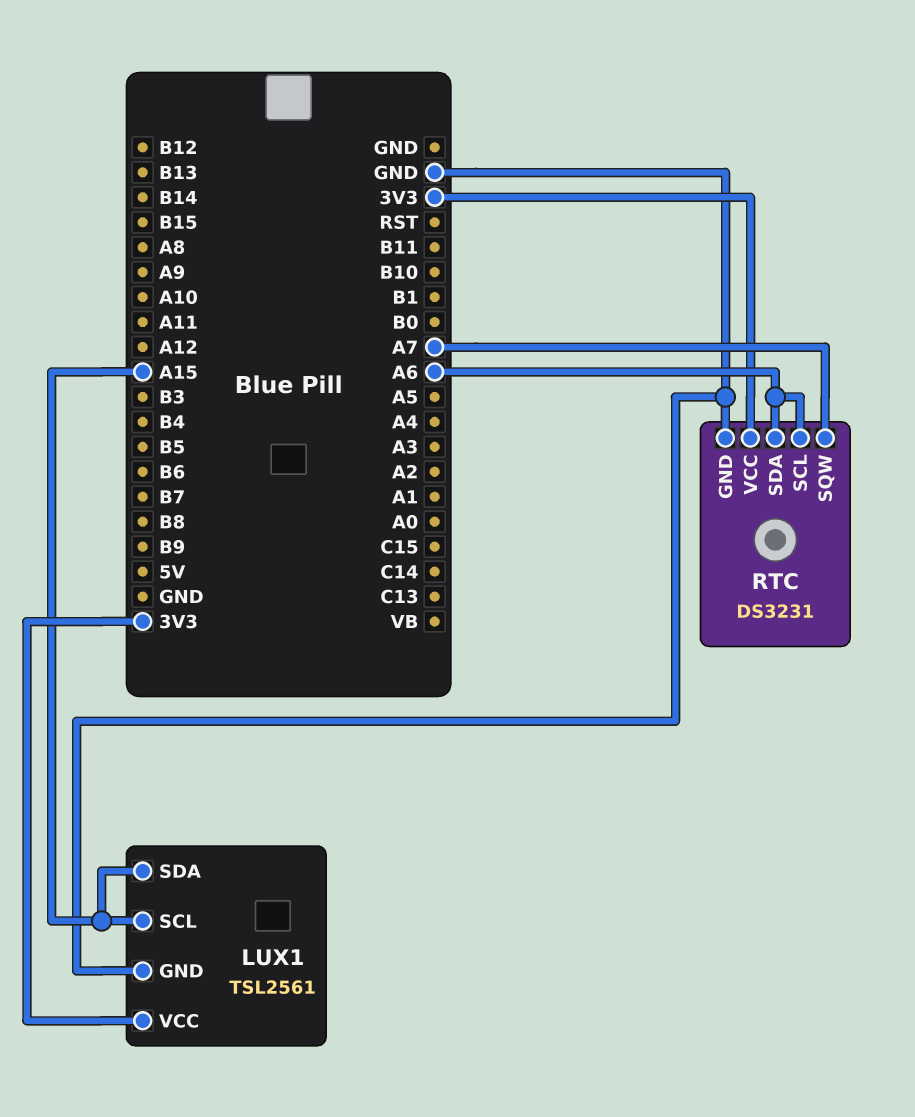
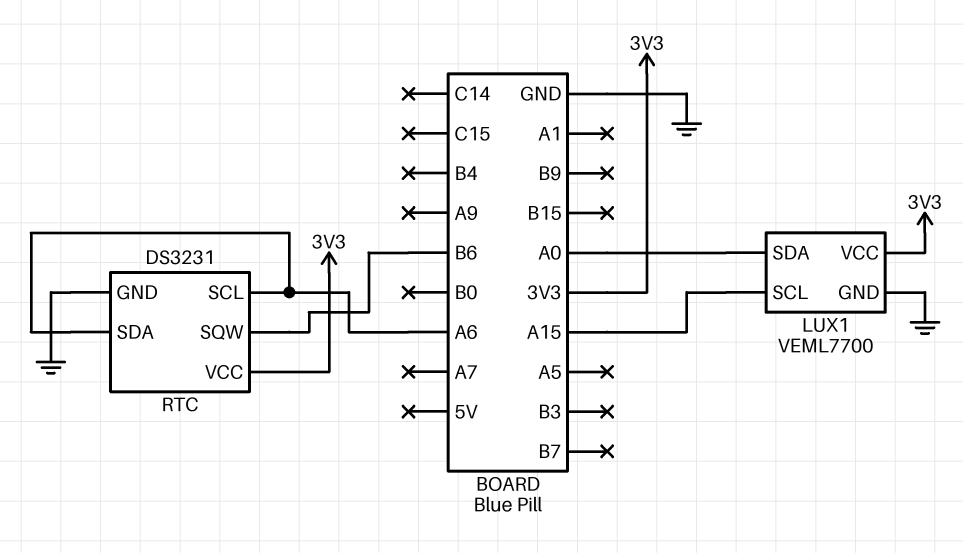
LUX1: TSL2561 -> VEML7700
LUX1 pin SDA: A15 -> A0
RTC pin SQW: A7 -> B6

